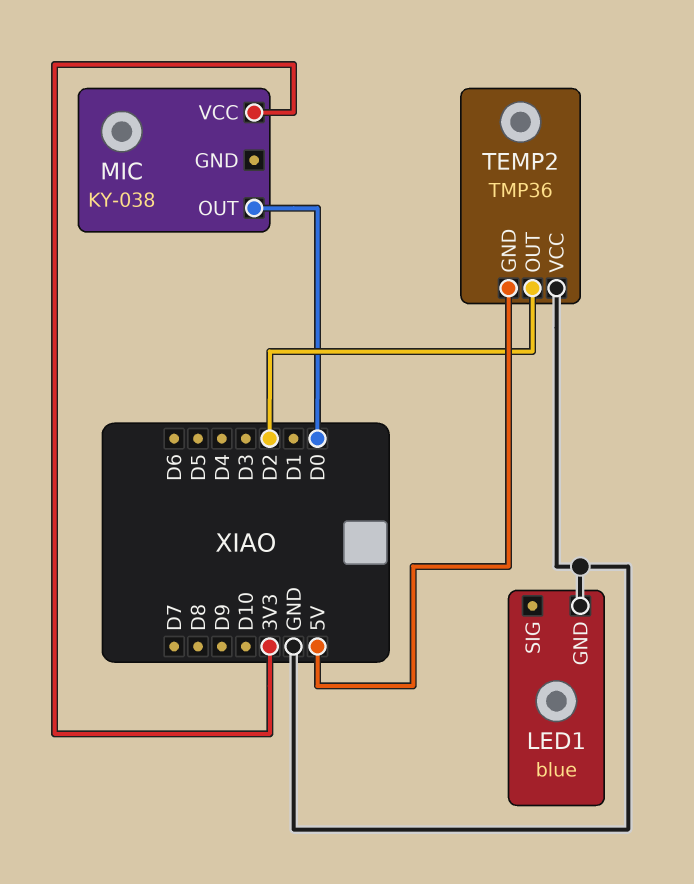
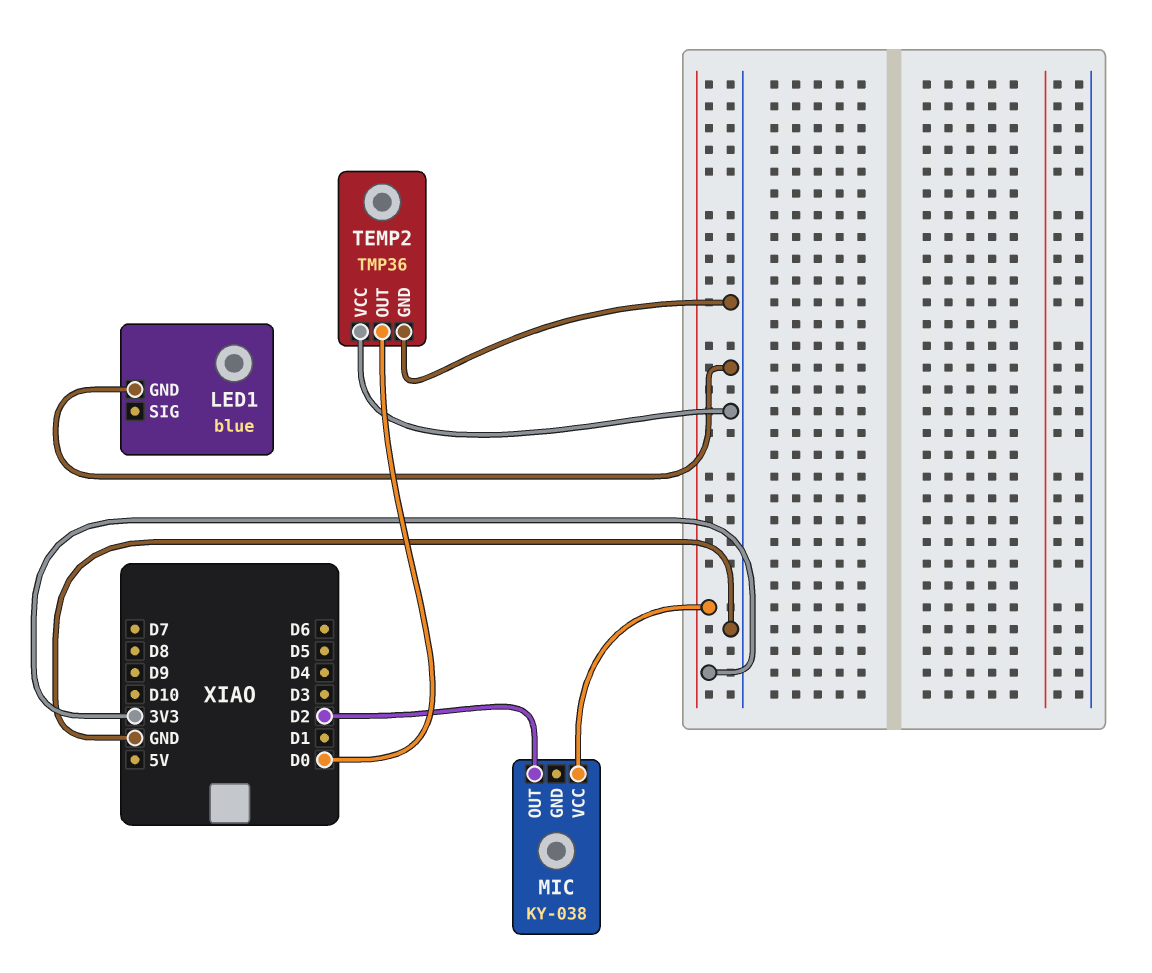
MIC pin OUT: D0 -> D2
TEMP2 pin GND: 5V -> GND
TEMP2 pin OUT: D2 -> D0

